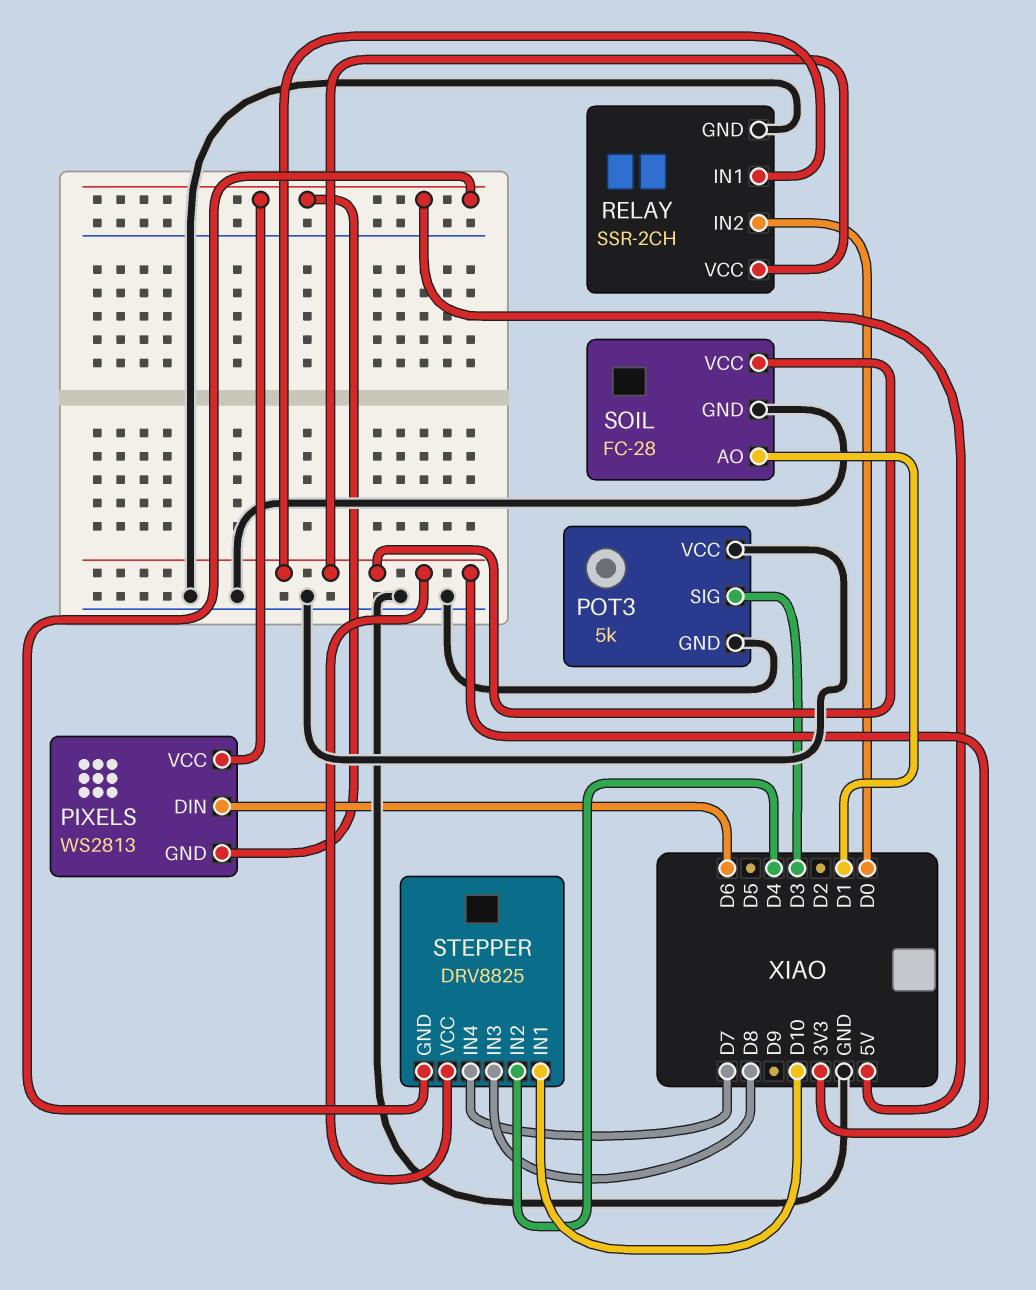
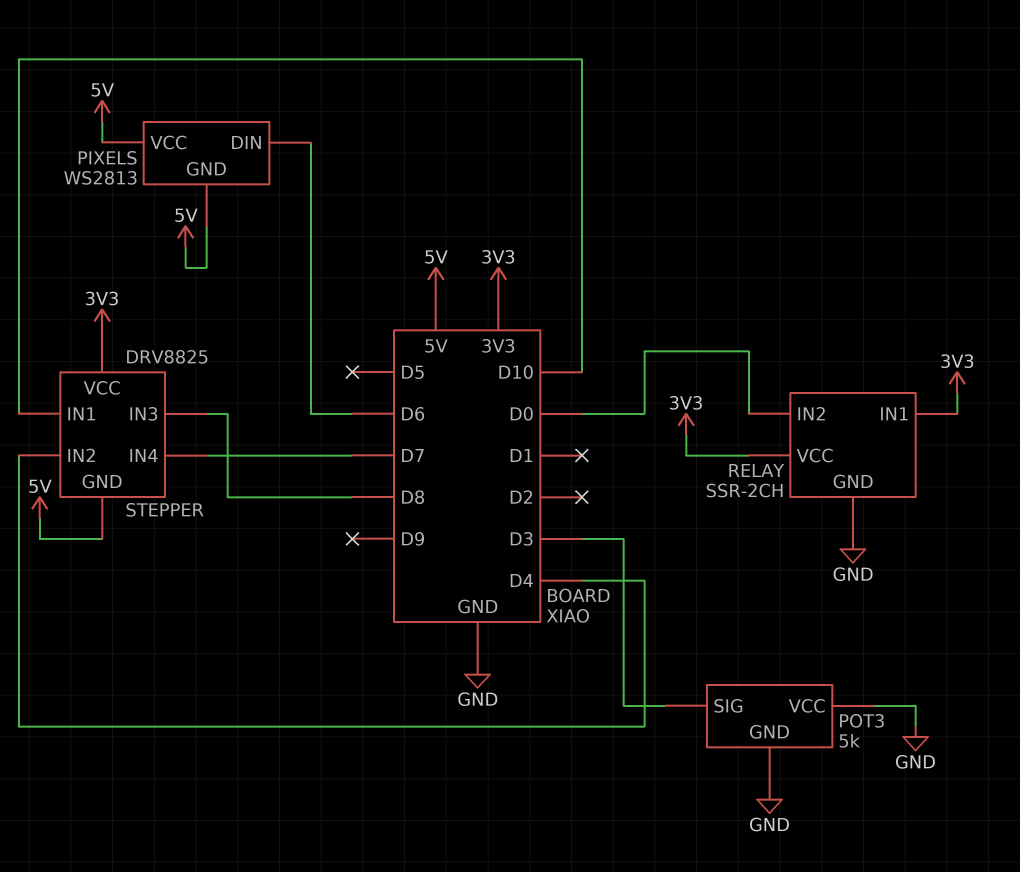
SOIL: FC-28 -> none
SOIL pin AO: D1 -> none
SOIL pin GND: GND -> none
SOIL pin VCC: 3V3 -> none

